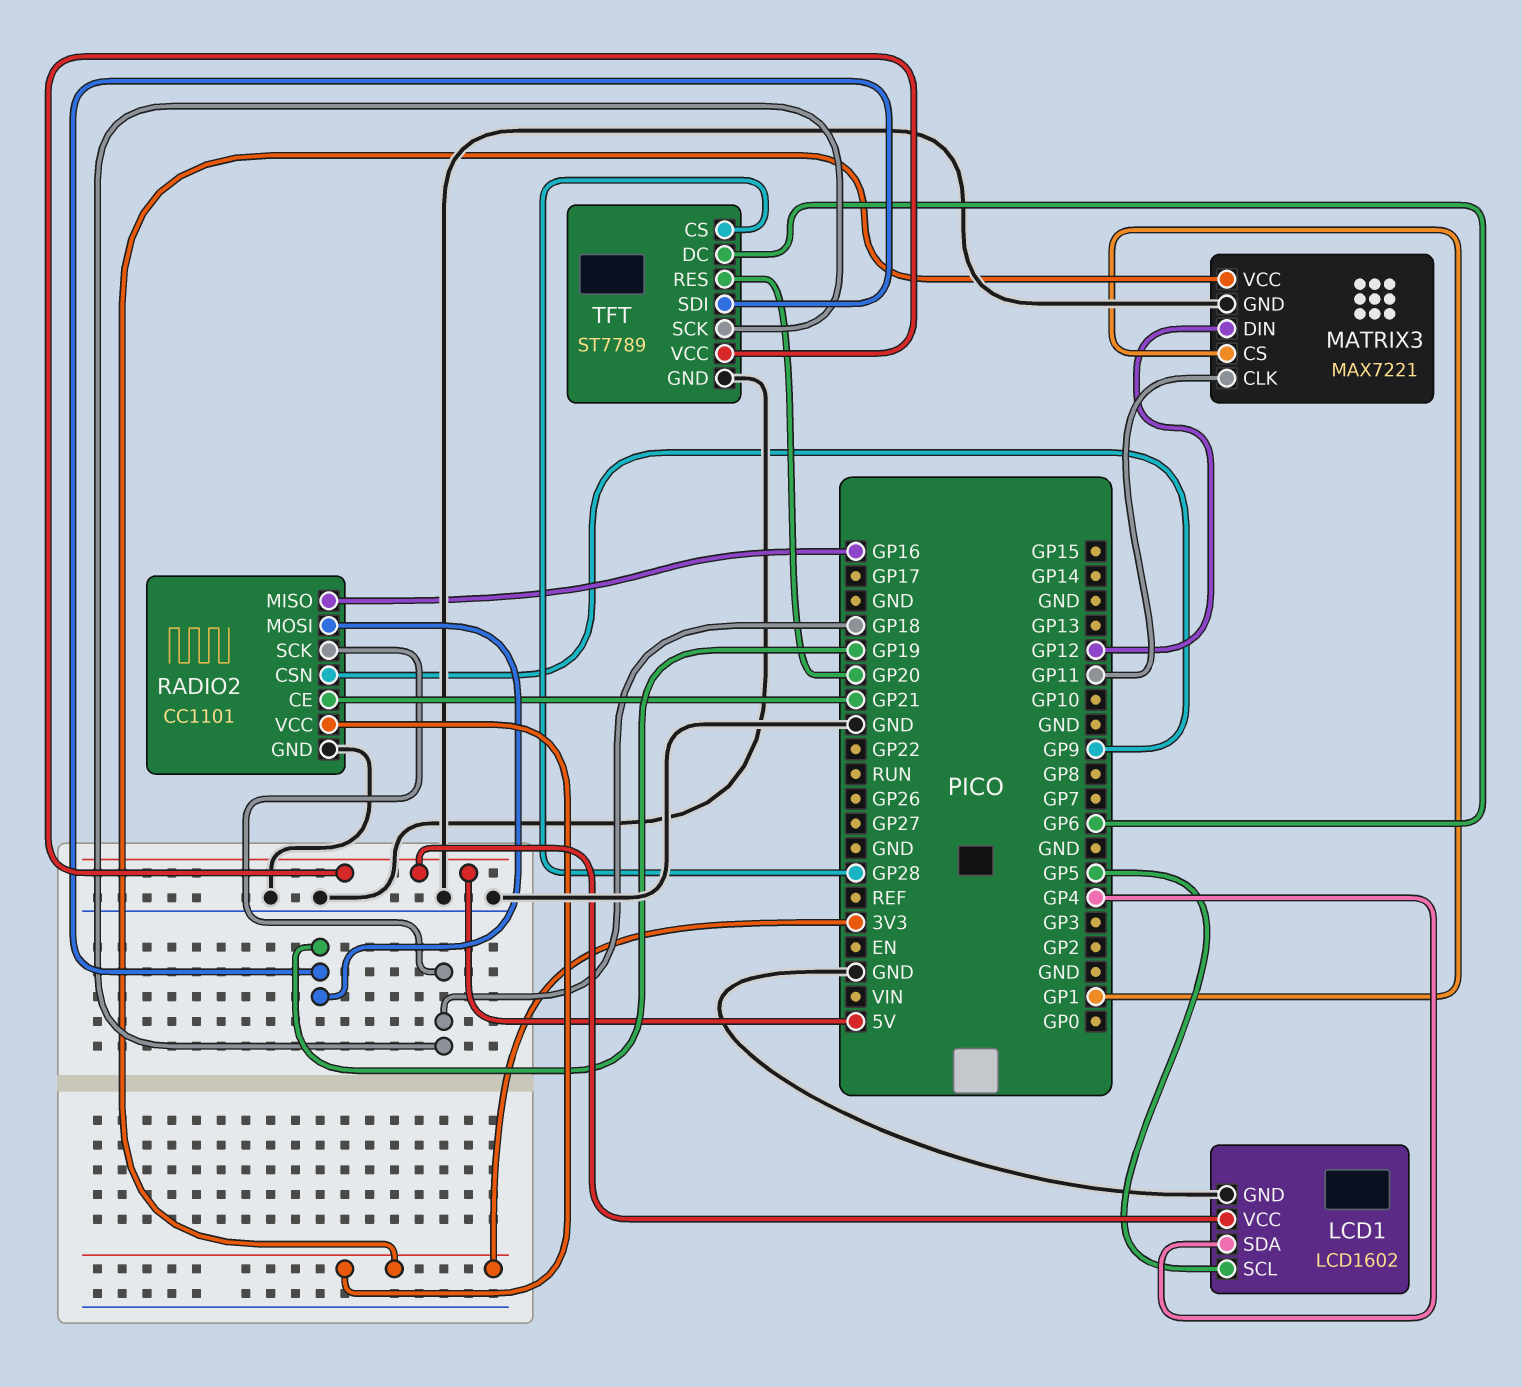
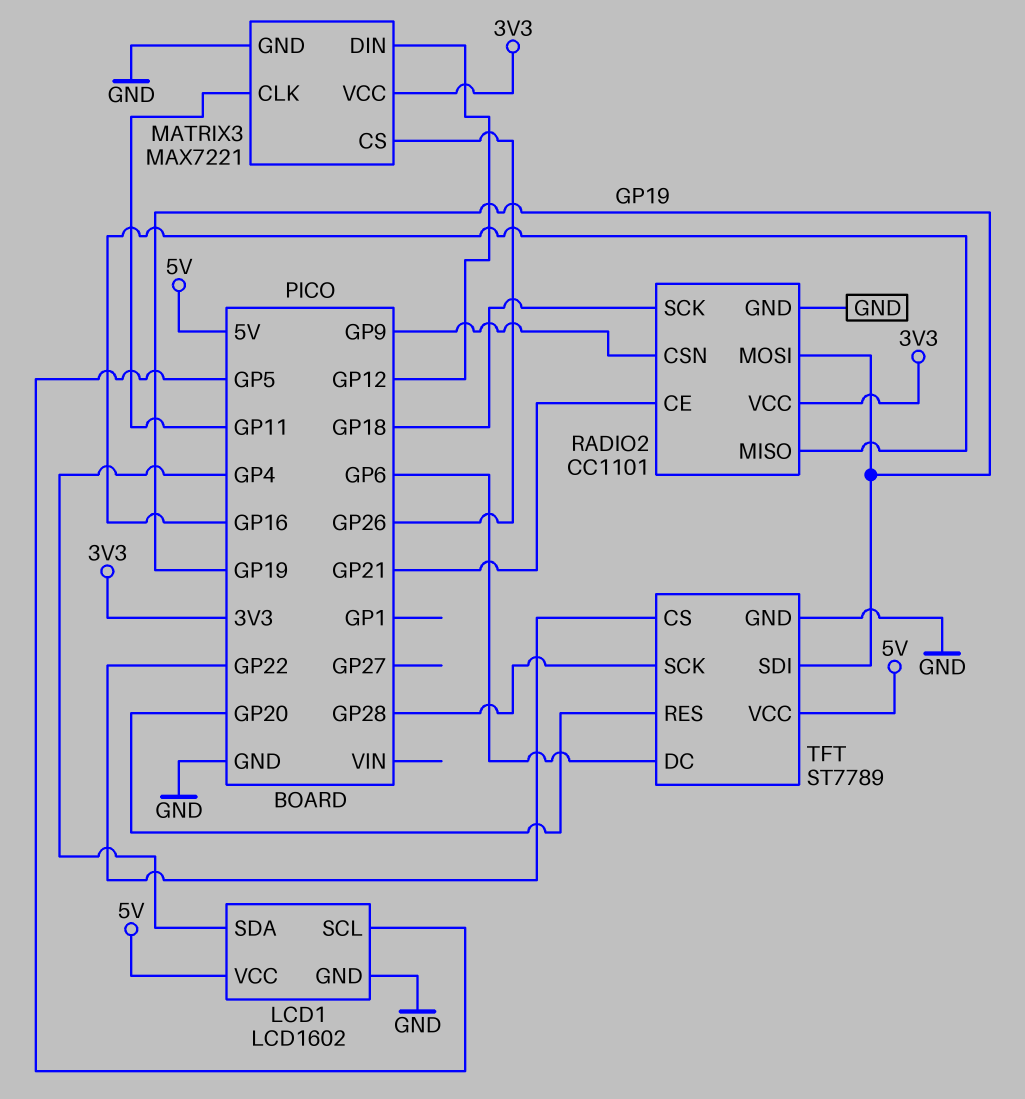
MATRIX3 pin CS: GP1 -> GP26
TFT pin CS: GP28 -> GP22
TFT pin SCK: GP18 -> GP28

